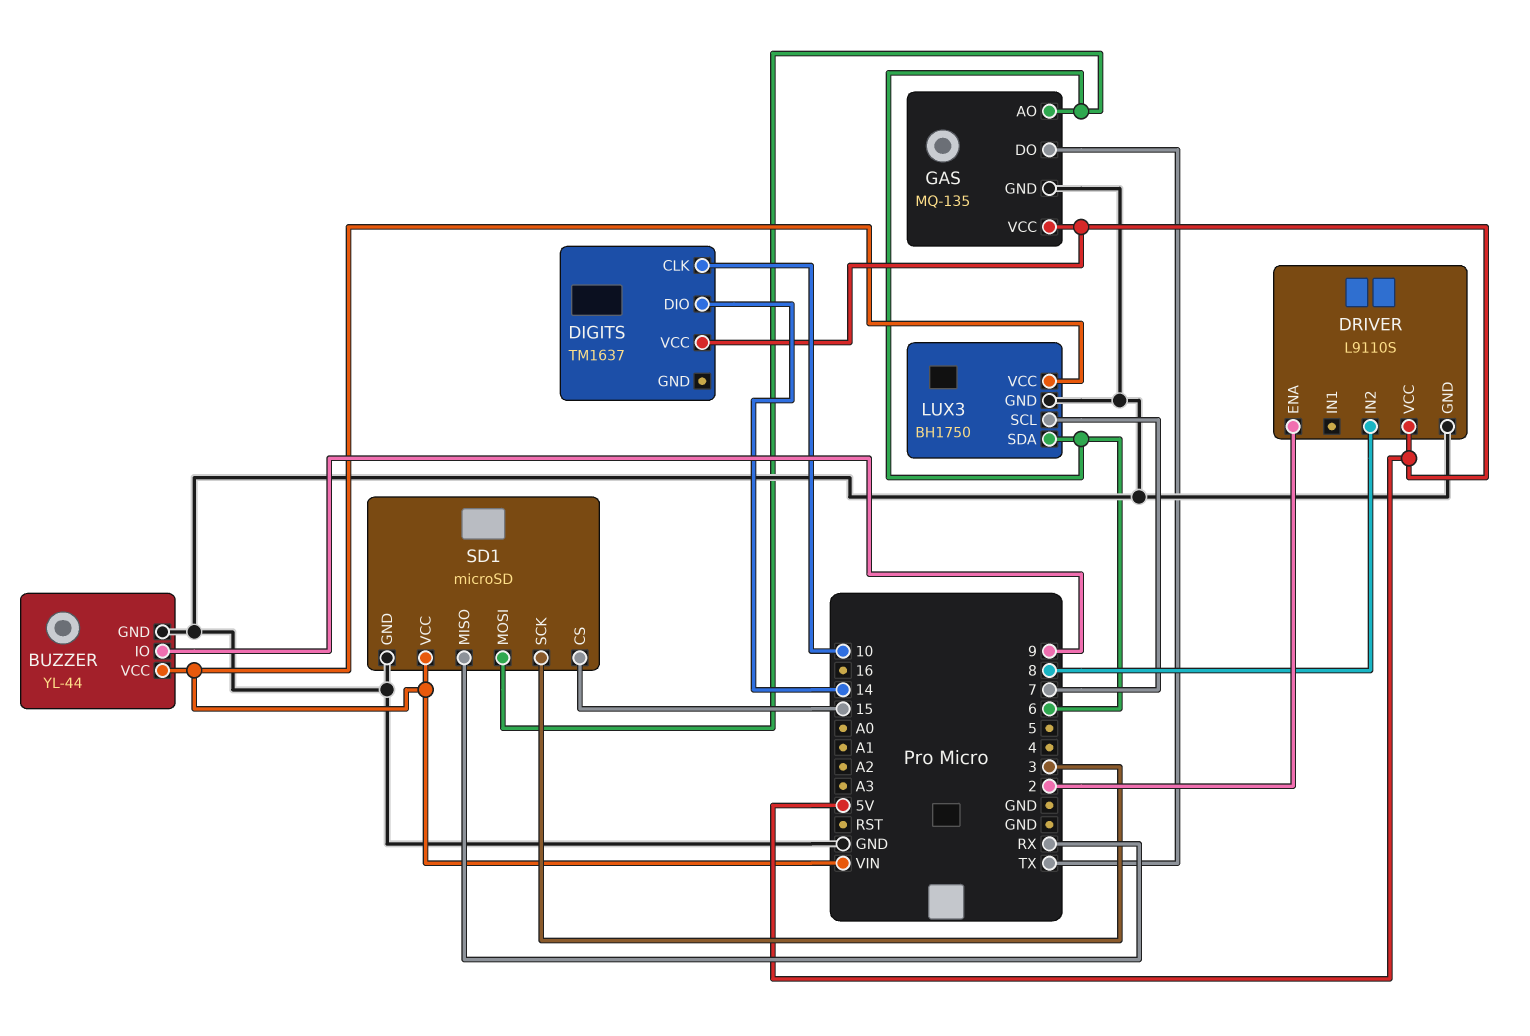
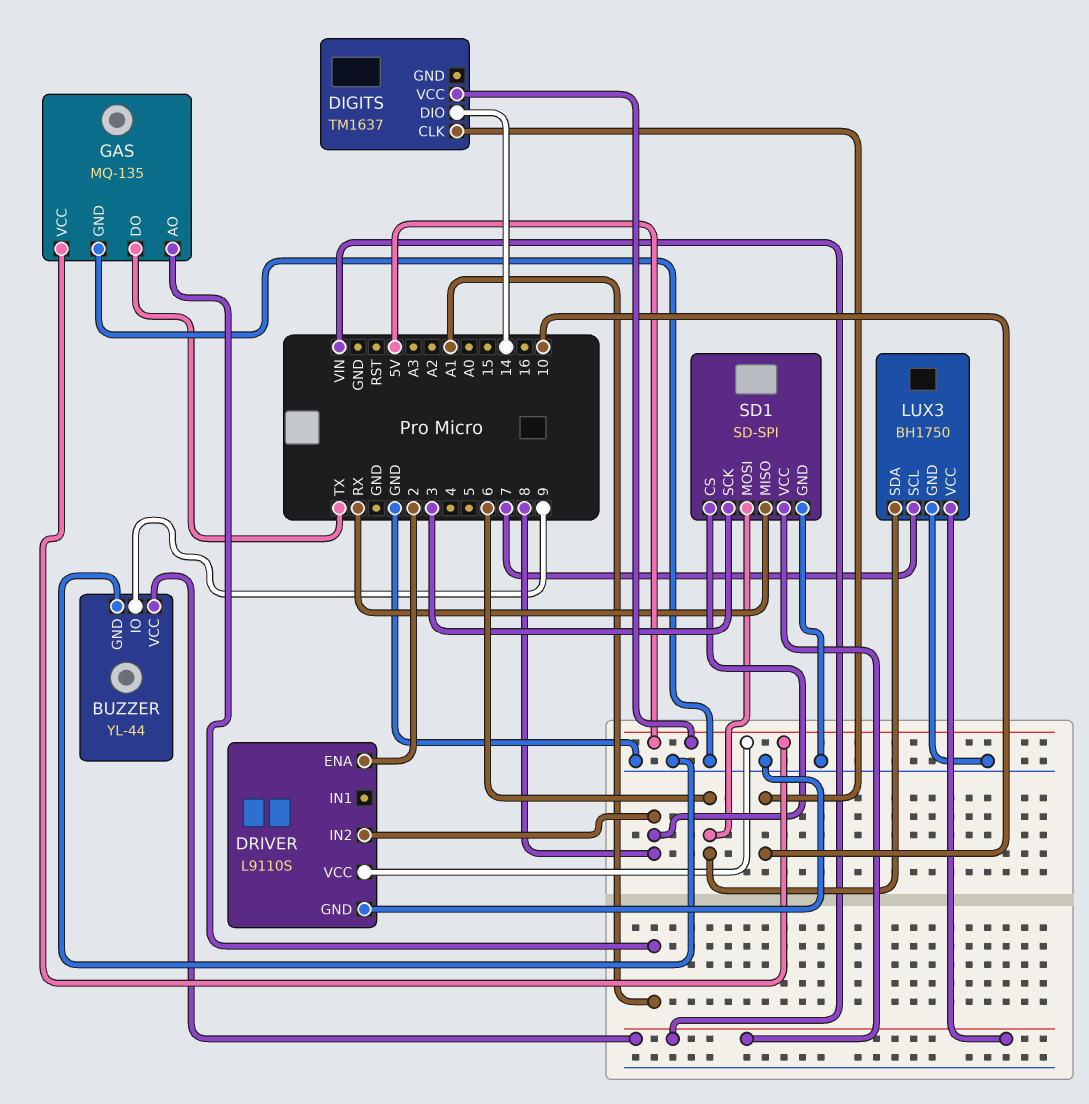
GAS pin AO: 6 -> A1
SD1: microSD -> SD-SPI
SD1 pin CS: 15 -> 8

